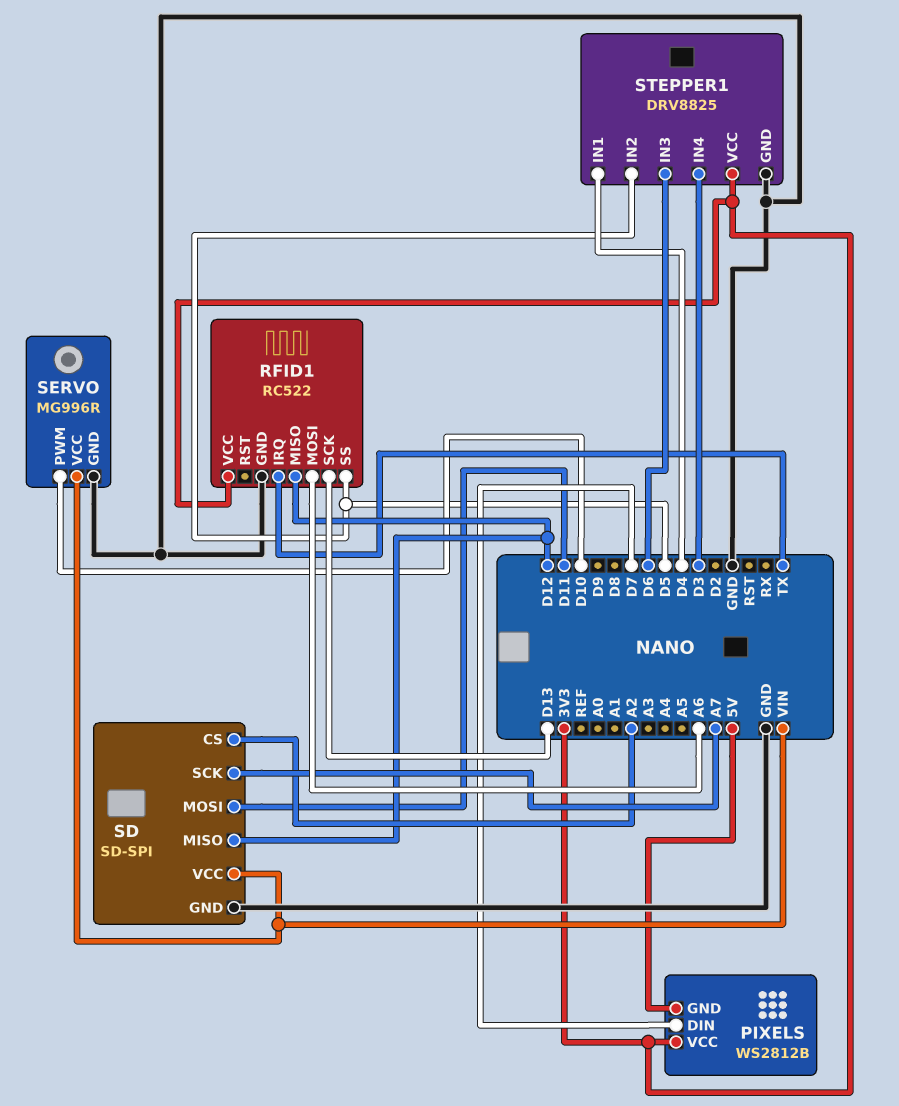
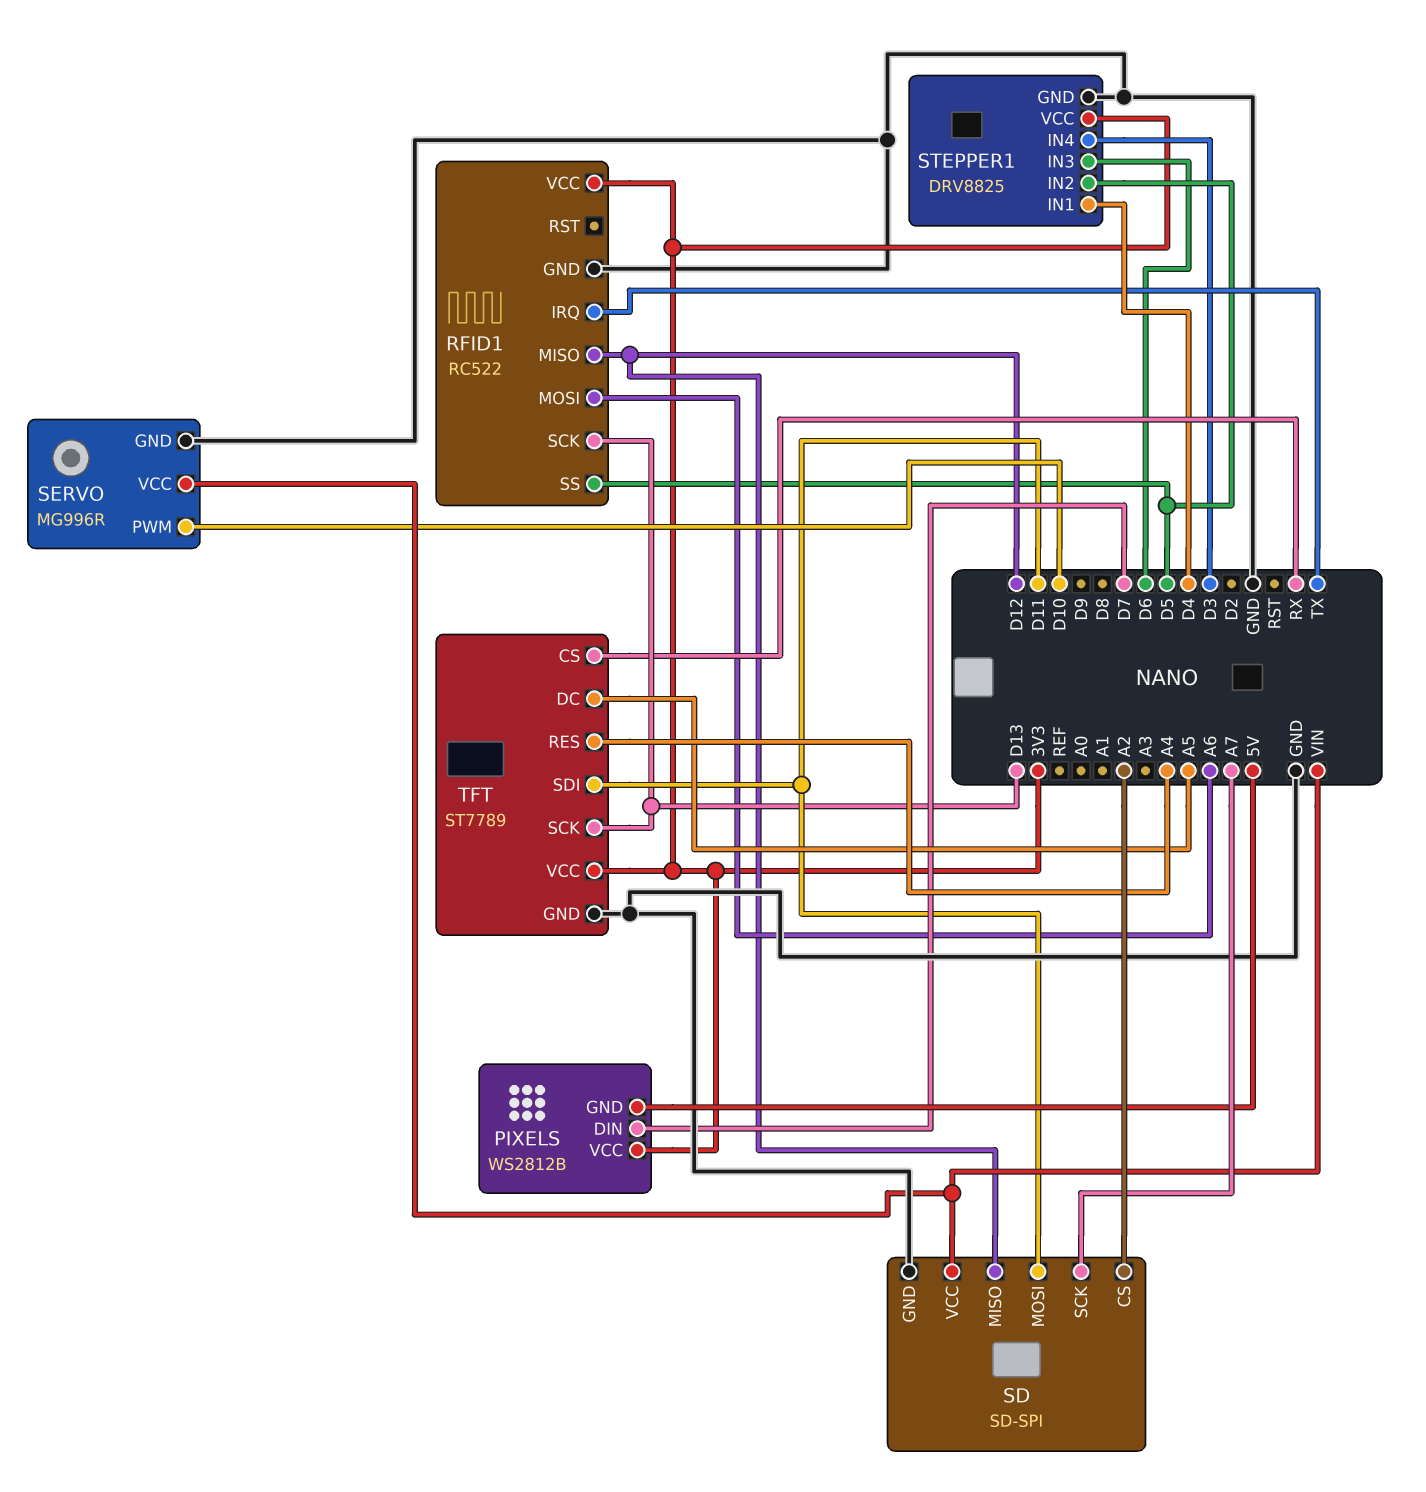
TFT: none -> ST7789
TFT pin CS: none -> RX
TFT pin DC: none -> A5
TFT pin GND: none -> GND
TFT pin RES: none -> A4
TFT pin SCK: none -> D13
TFT pin SDI: none -> D11
TFT pin VCC: none -> 3V3

